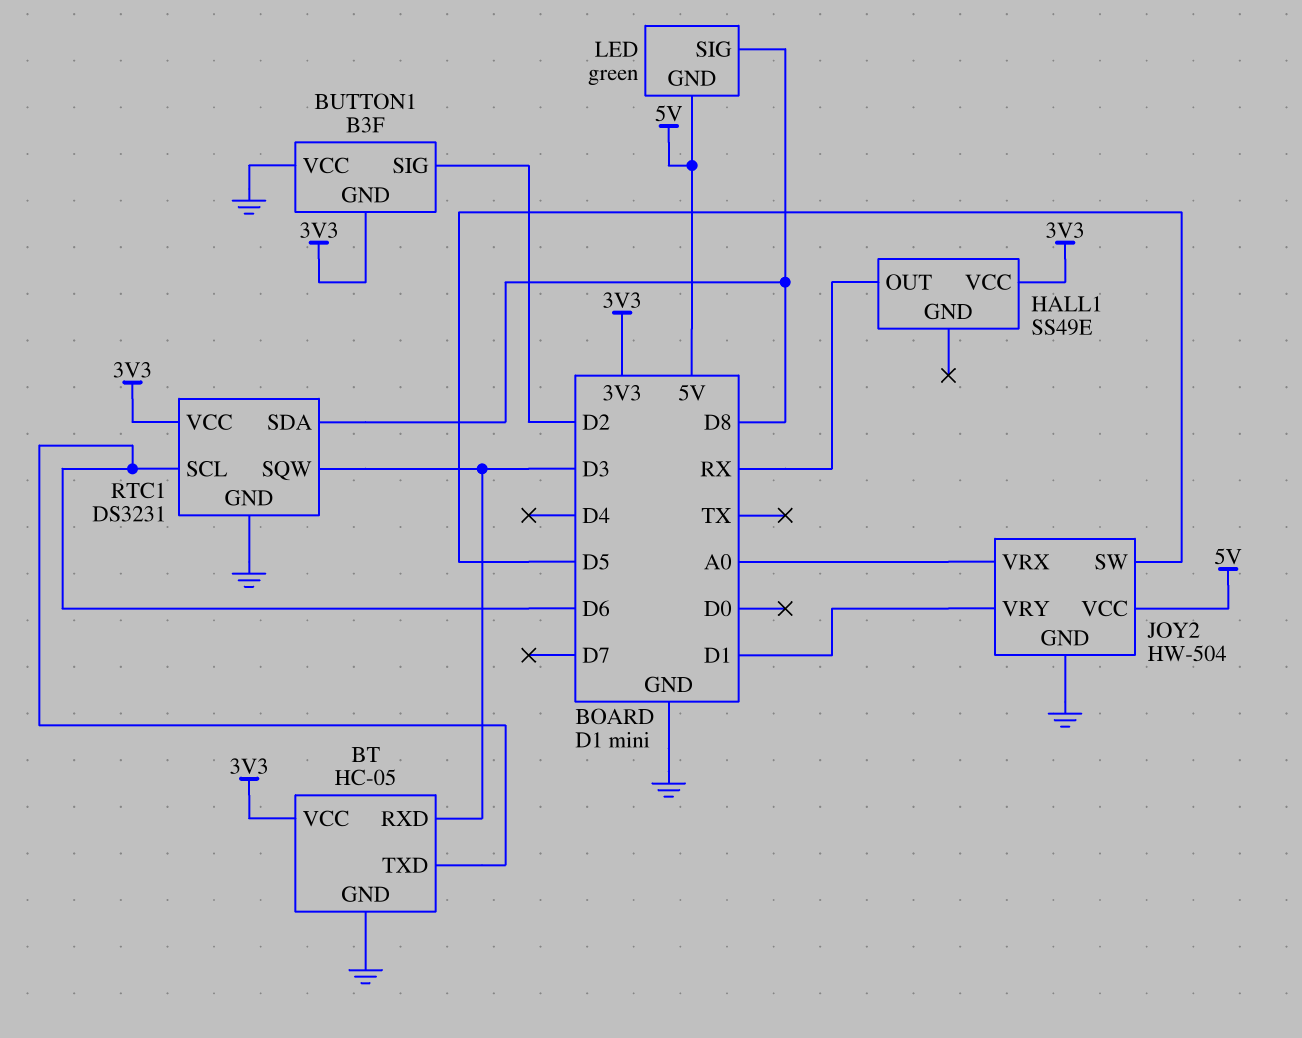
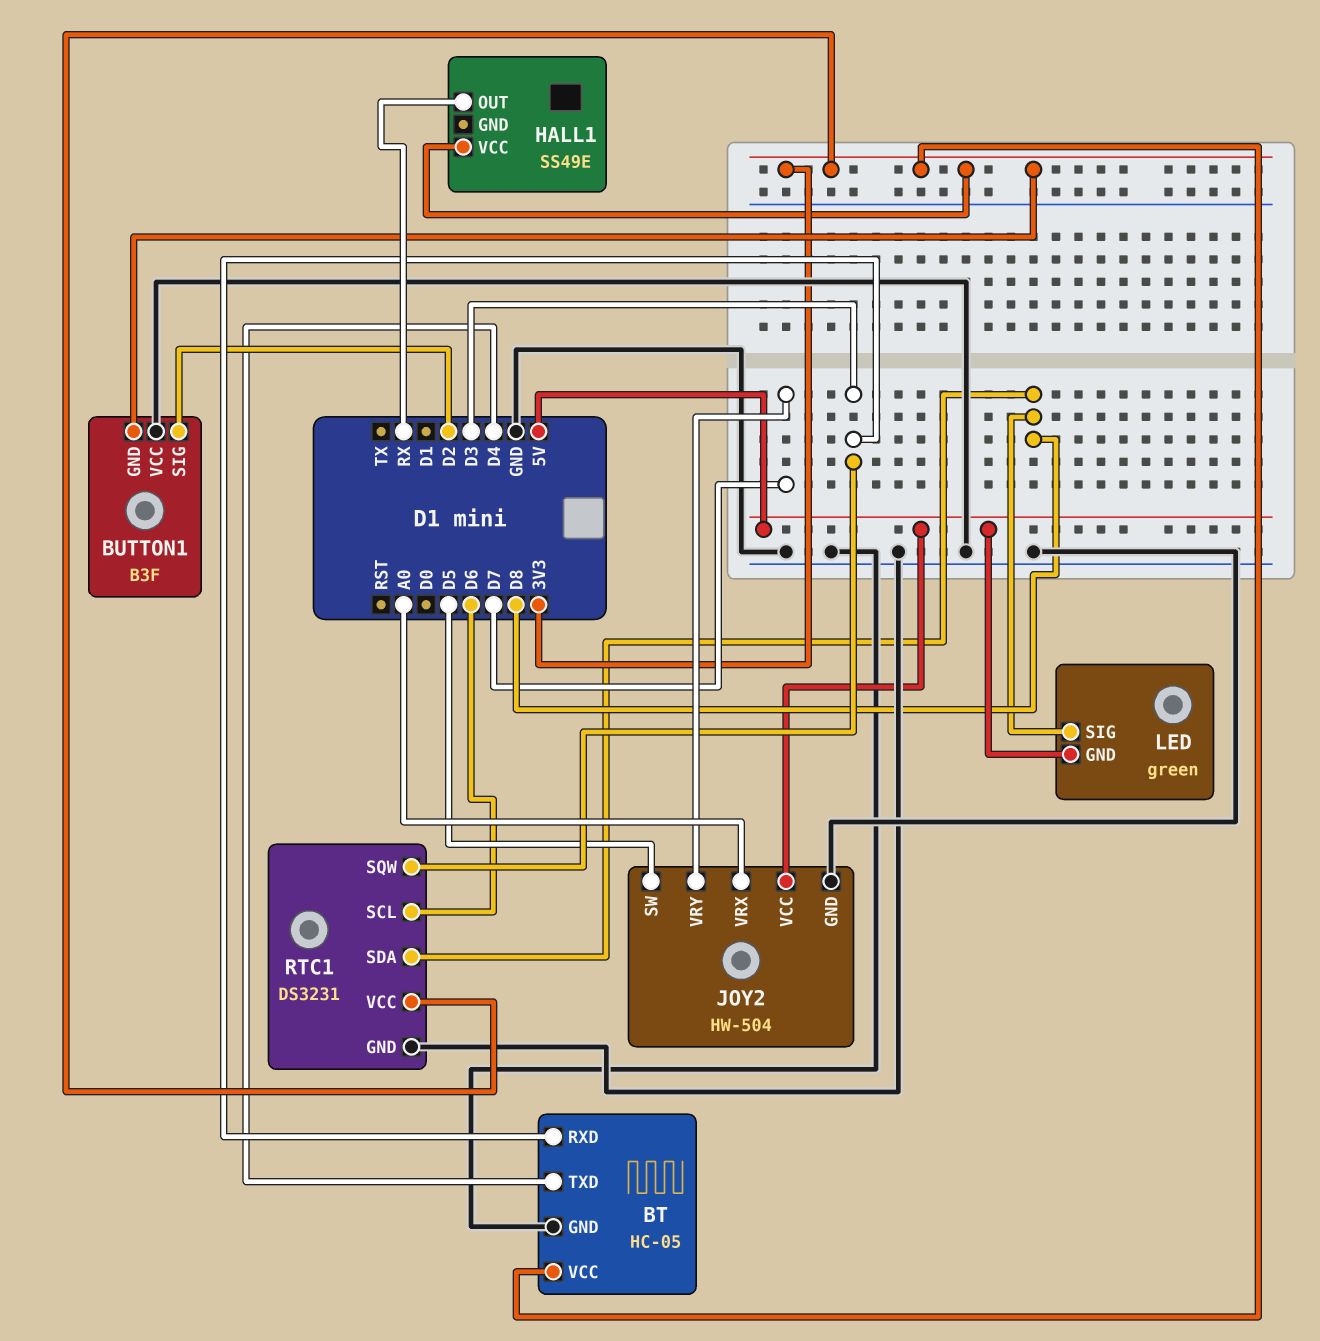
BT pin TXD: D6 -> D4
JOY2 pin VRY: D1 -> D7

